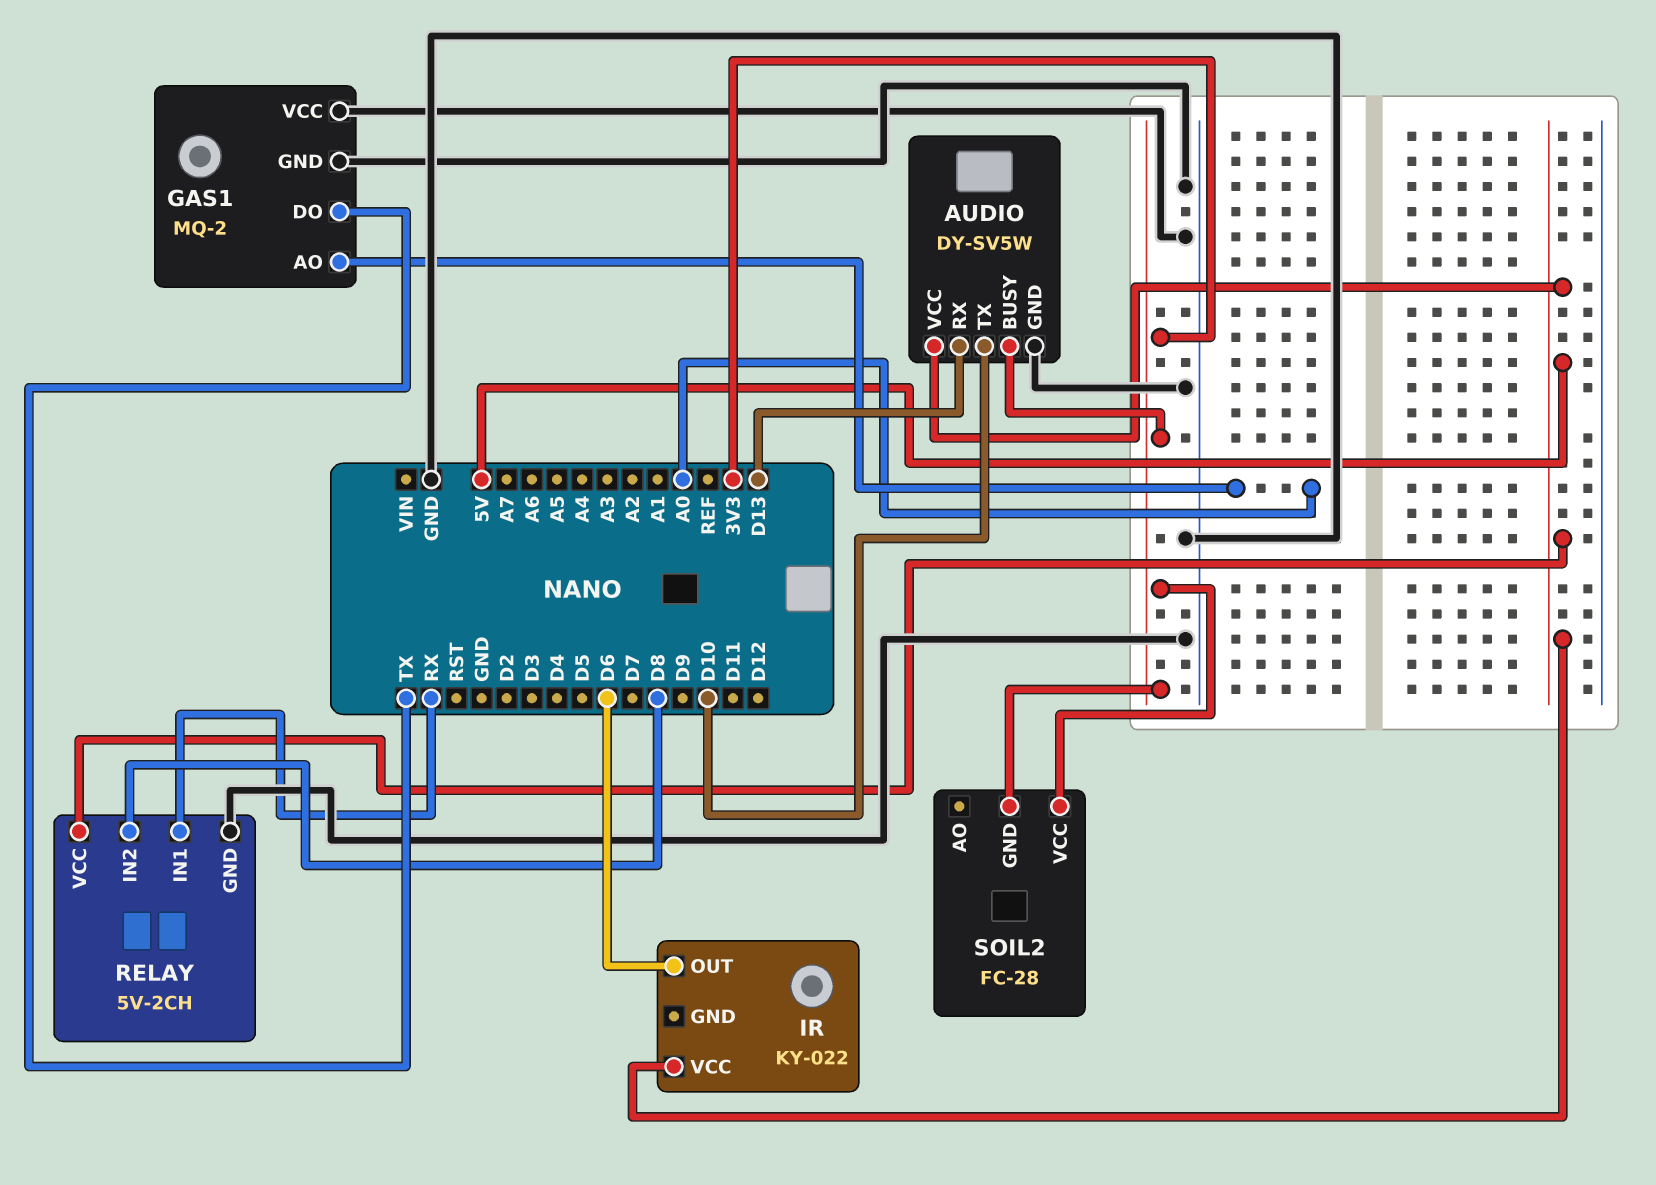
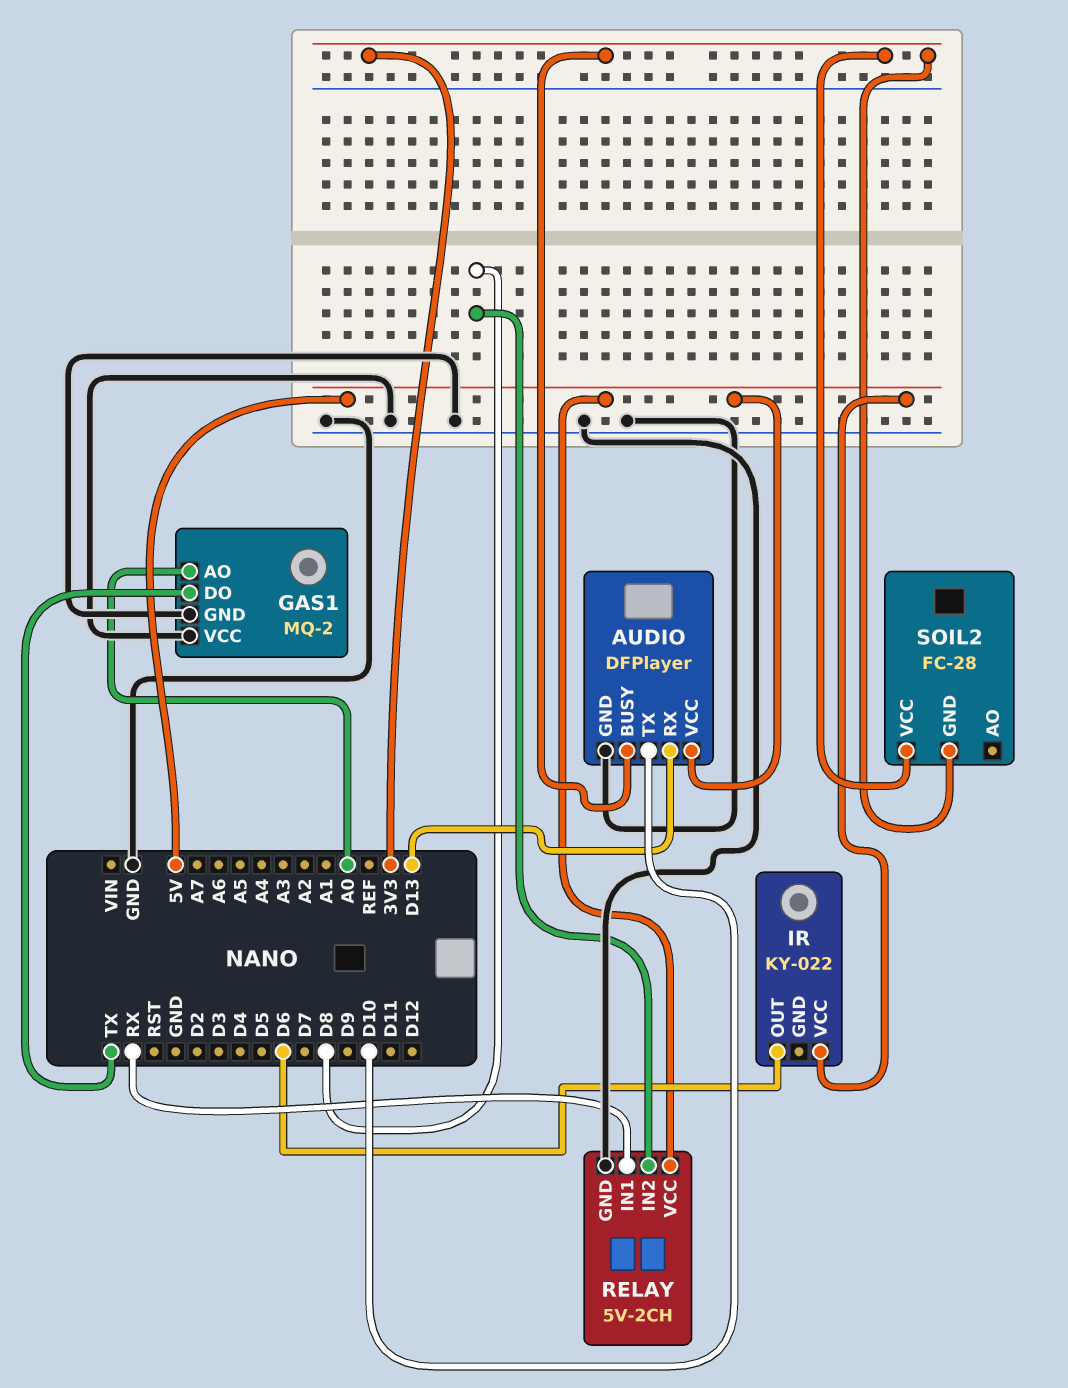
AUDIO: DY-SV5W -> DFPlayer

